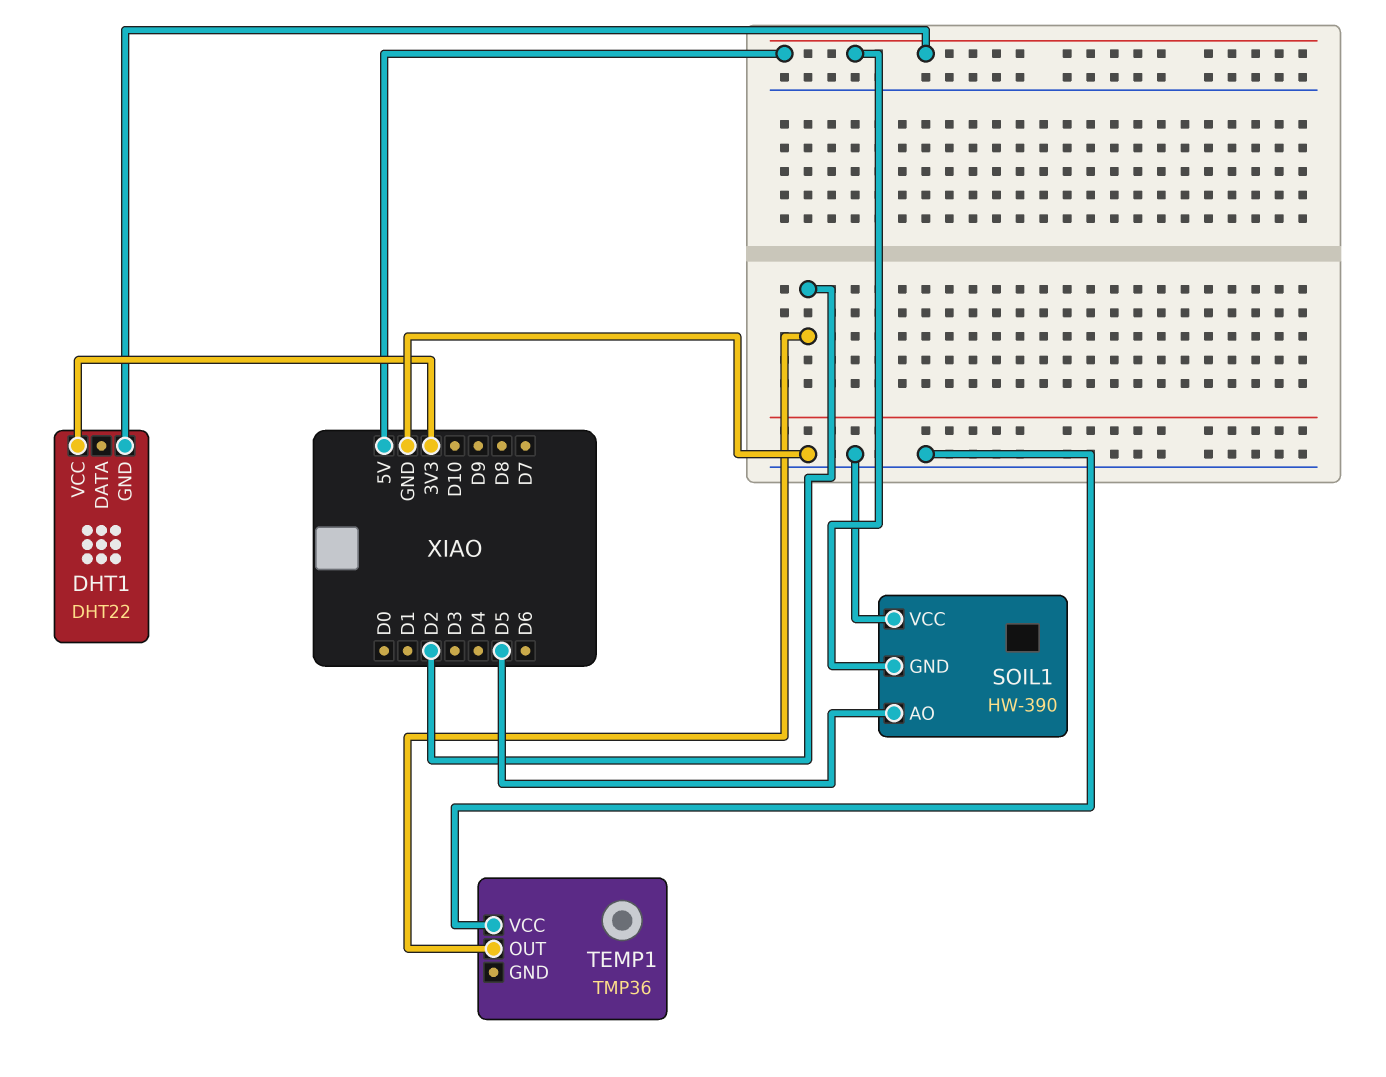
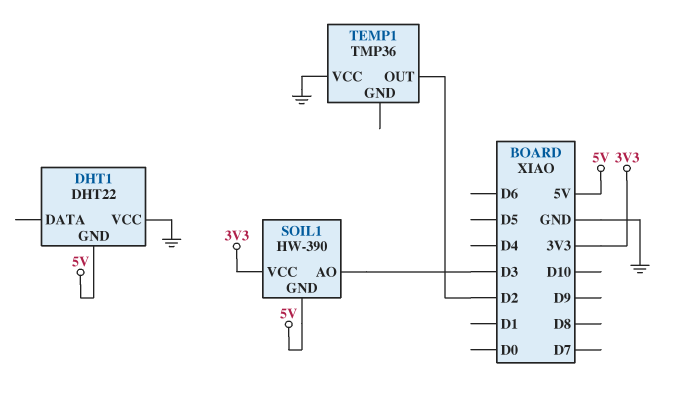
DHT1 pin VCC: 3V3 -> GND
SOIL1 pin AO: D5 -> D3
SOIL1 pin VCC: GND -> 3V3

